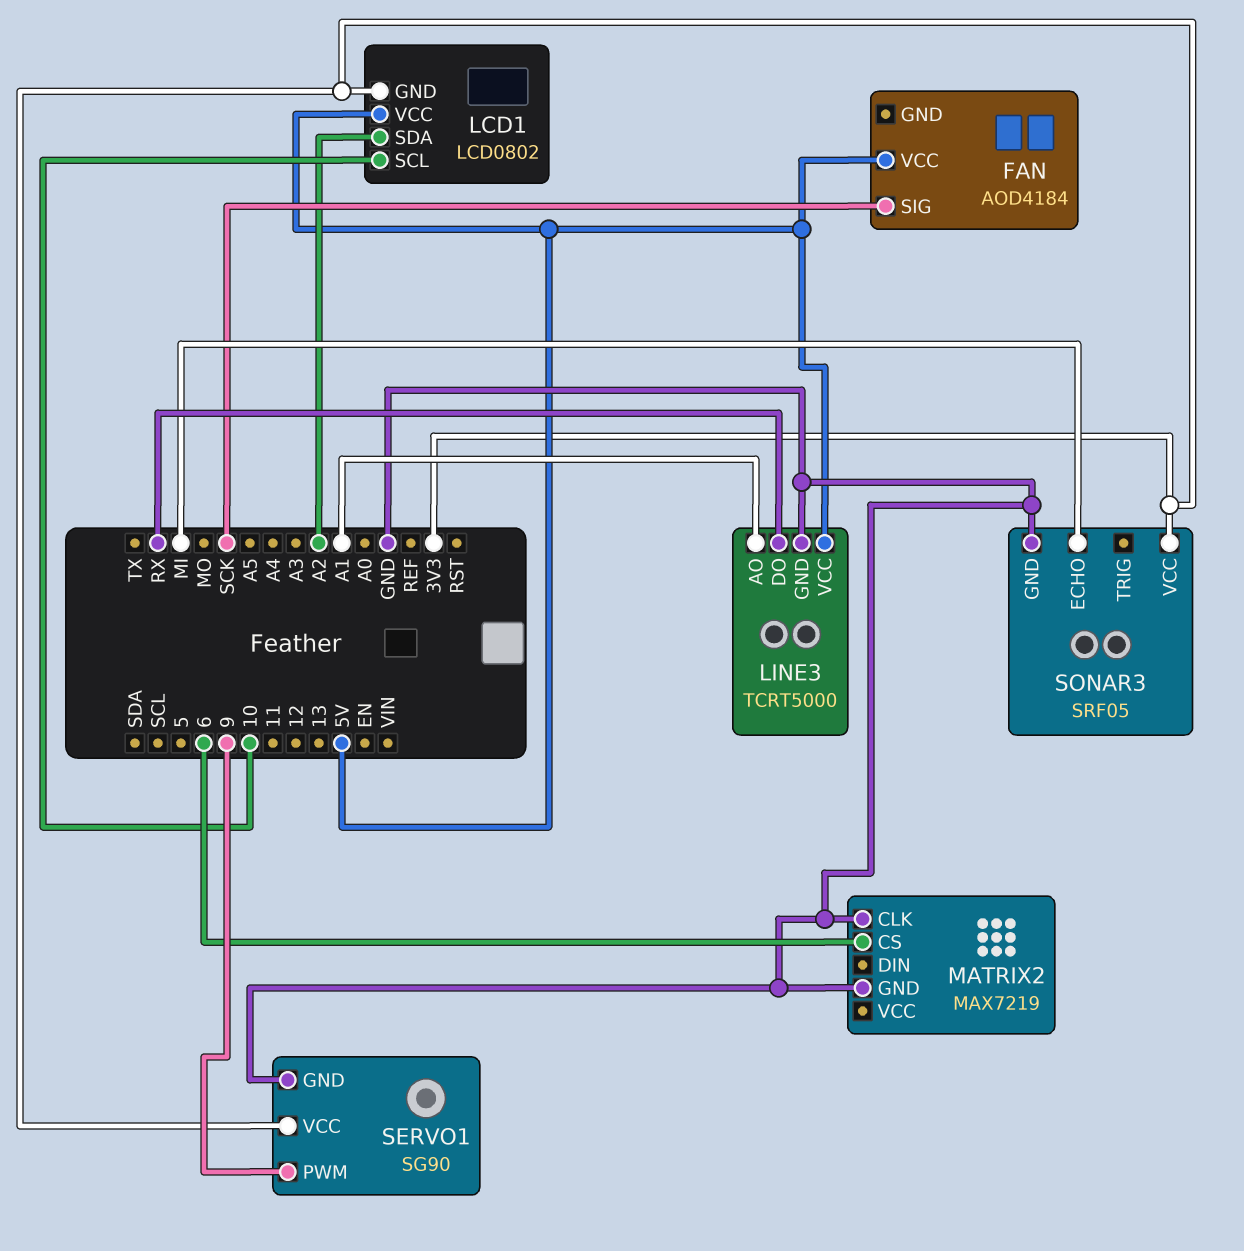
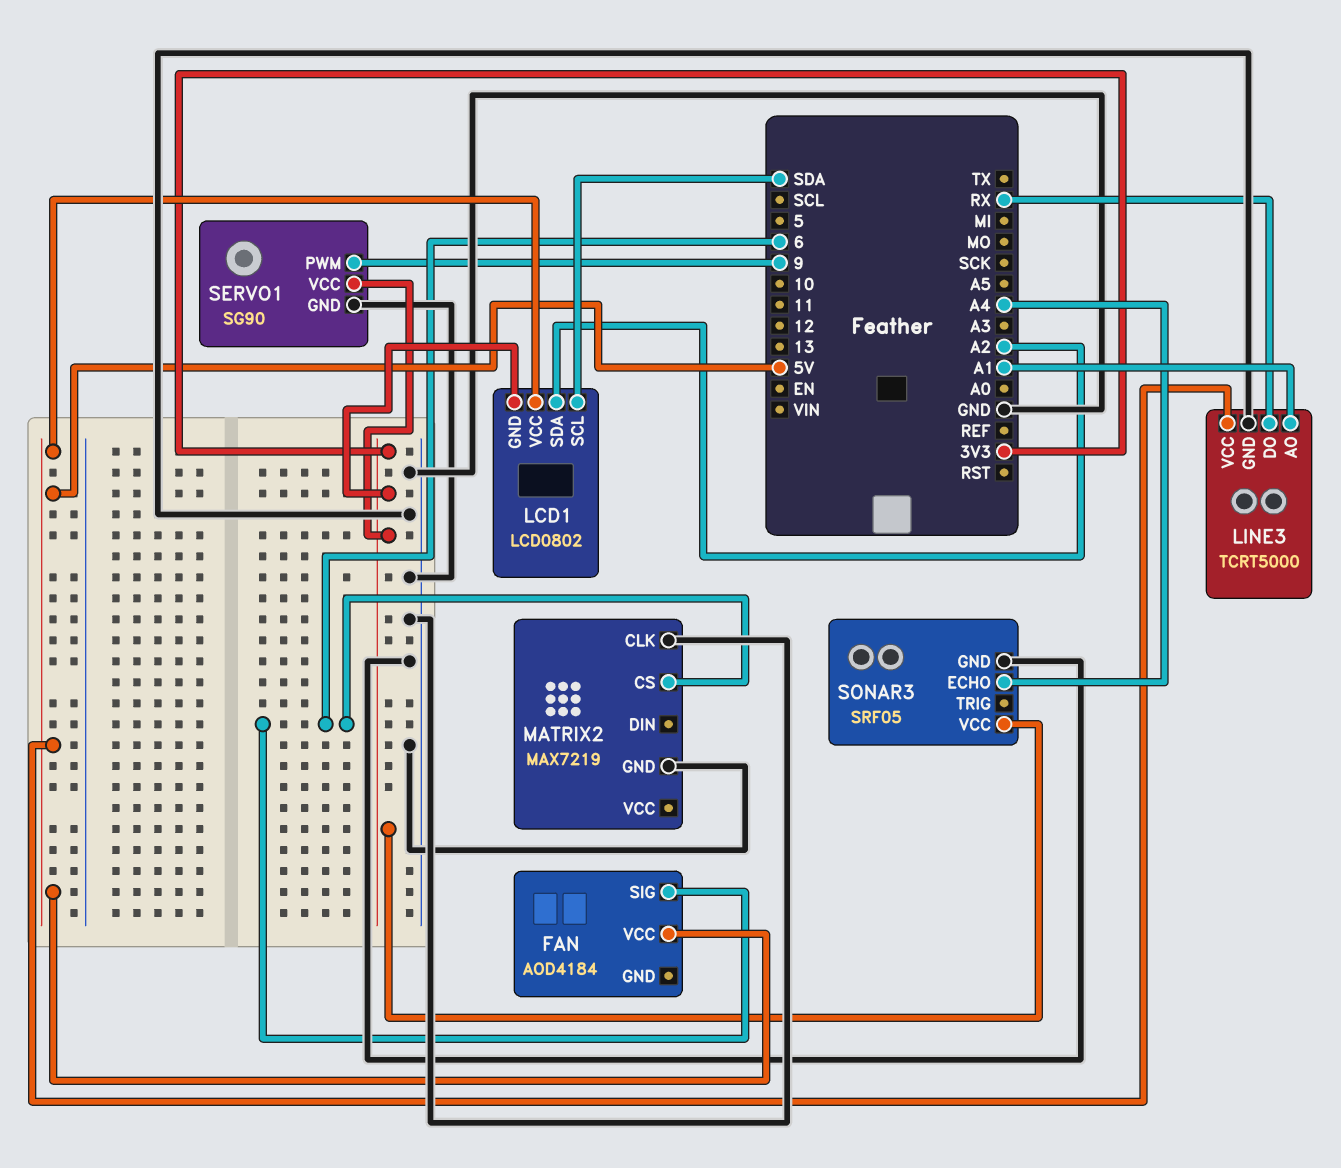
FAN pin SIG: SCK -> 6
LCD1 pin SCL: 10 -> SDA
SONAR3 pin ECHO: MI -> A4

